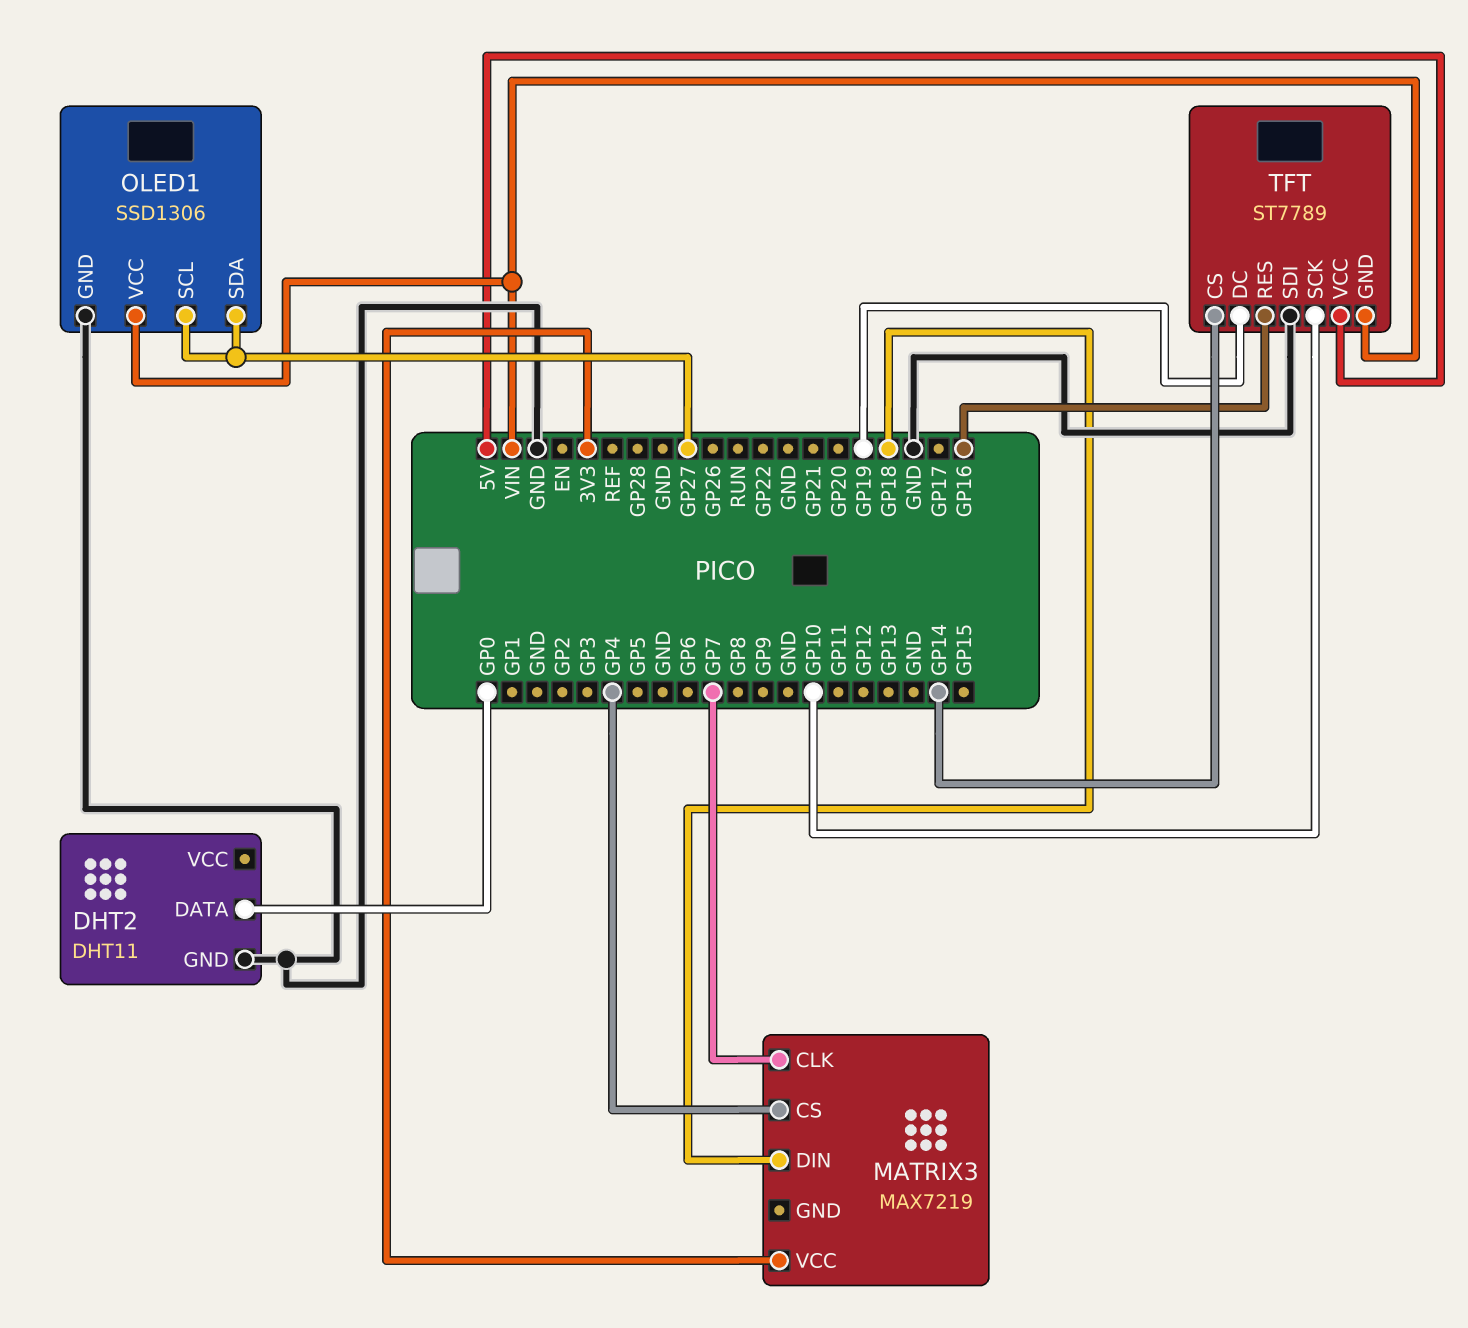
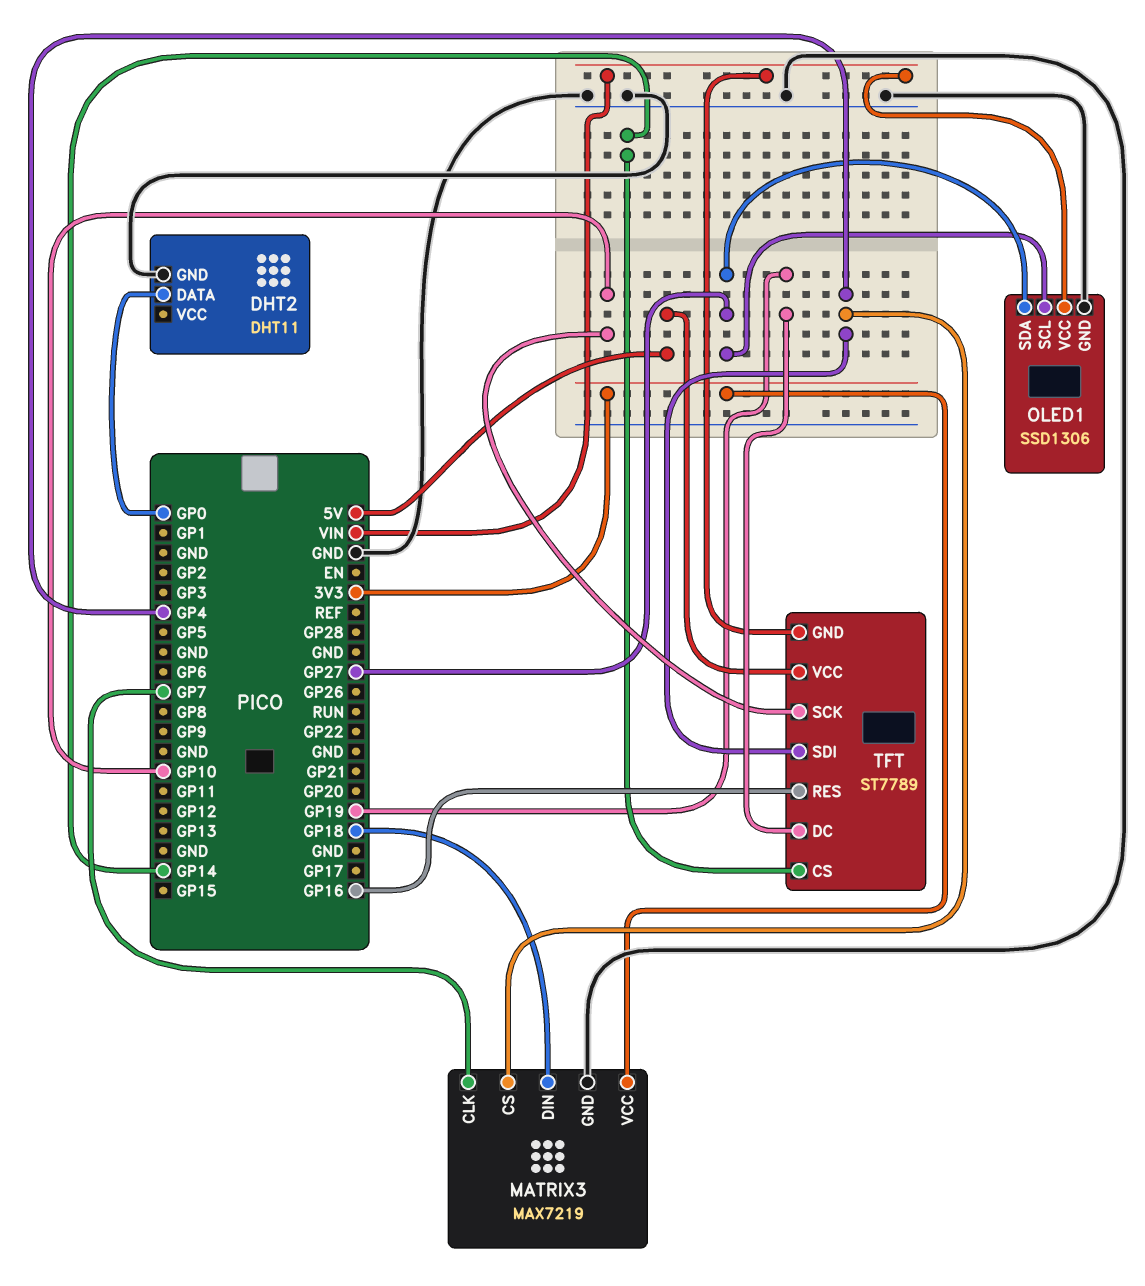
MATRIX3 pin GND: none -> GND
TFT pin SDI: GND -> GP4

